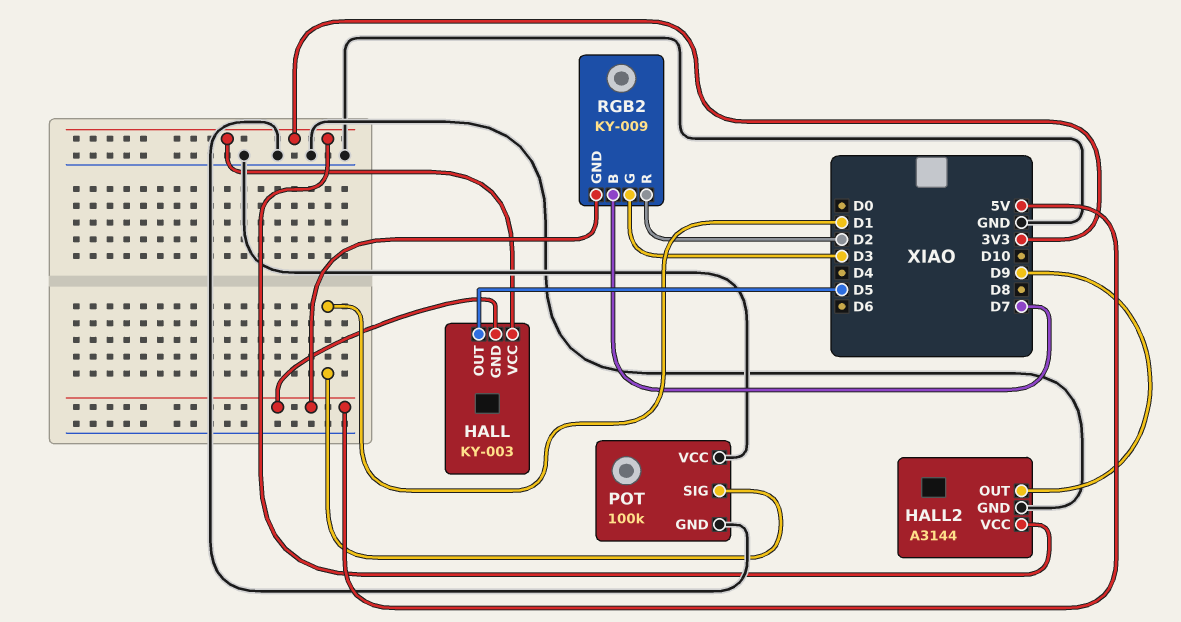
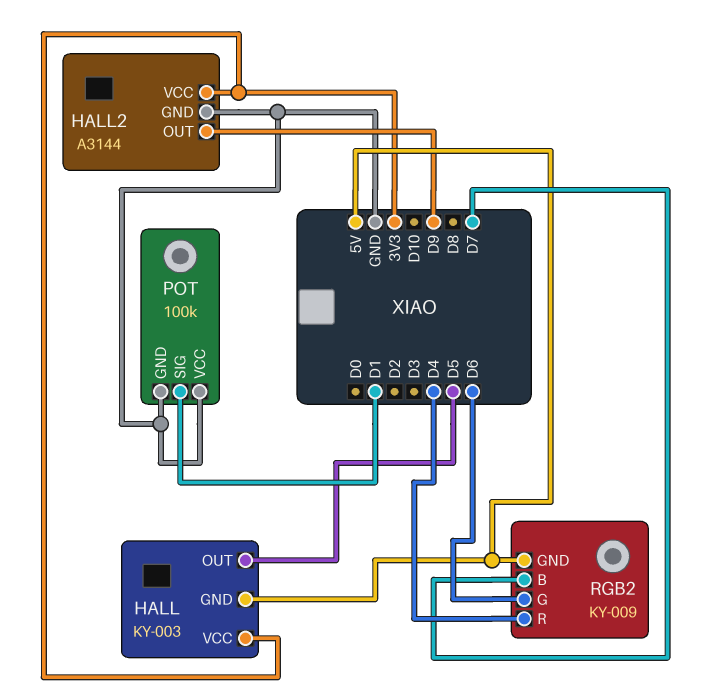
RGB2 pin G: D3 -> D6
RGB2 pin R: D2 -> D4

